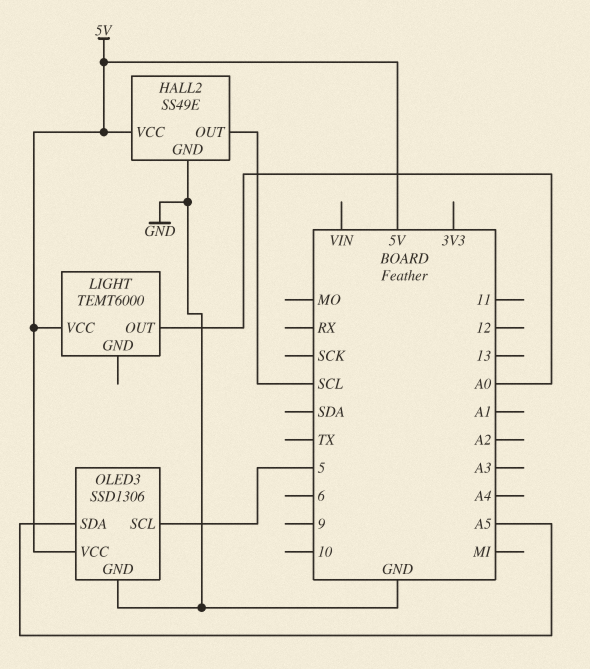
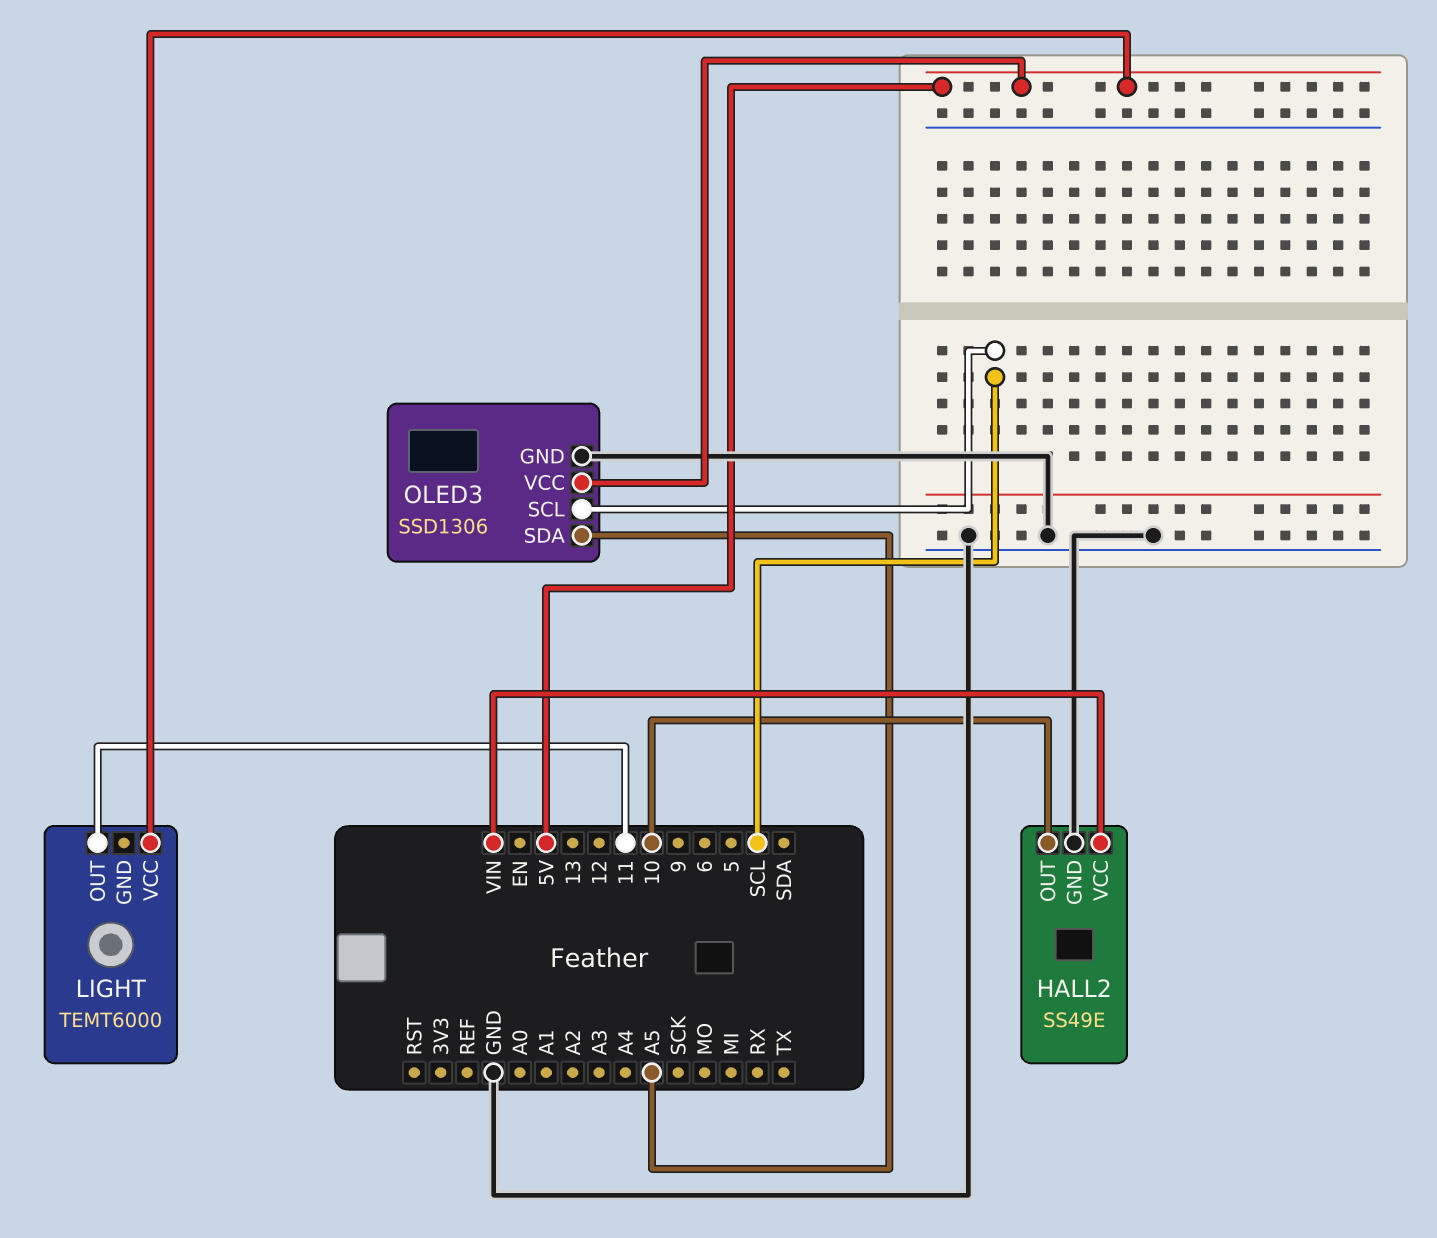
HALL2 pin OUT: SCL -> 10
HALL2 pin VCC: 5V -> VIN
LIGHT pin OUT: A0 -> 11
OLED3 pin SCL: 5 -> SCL

